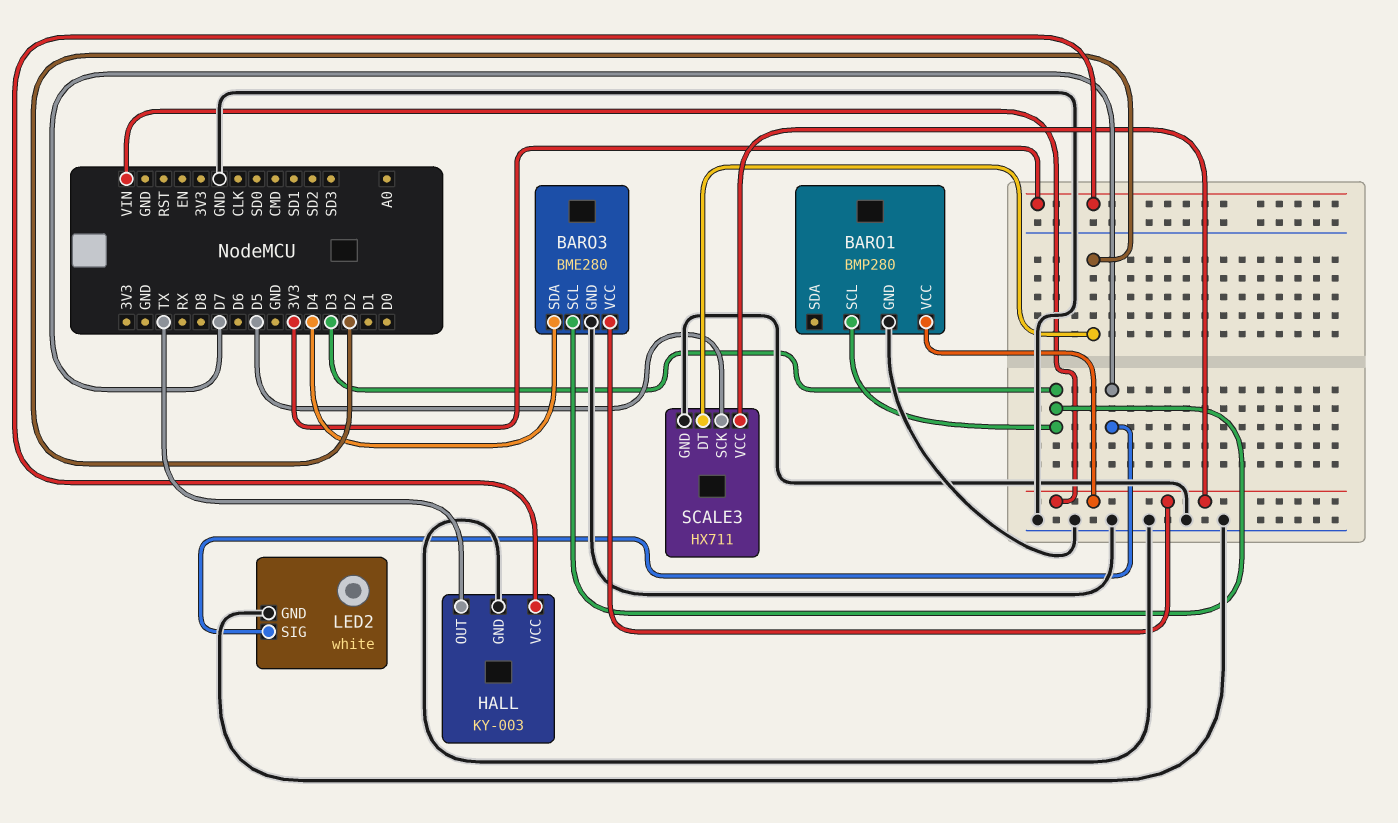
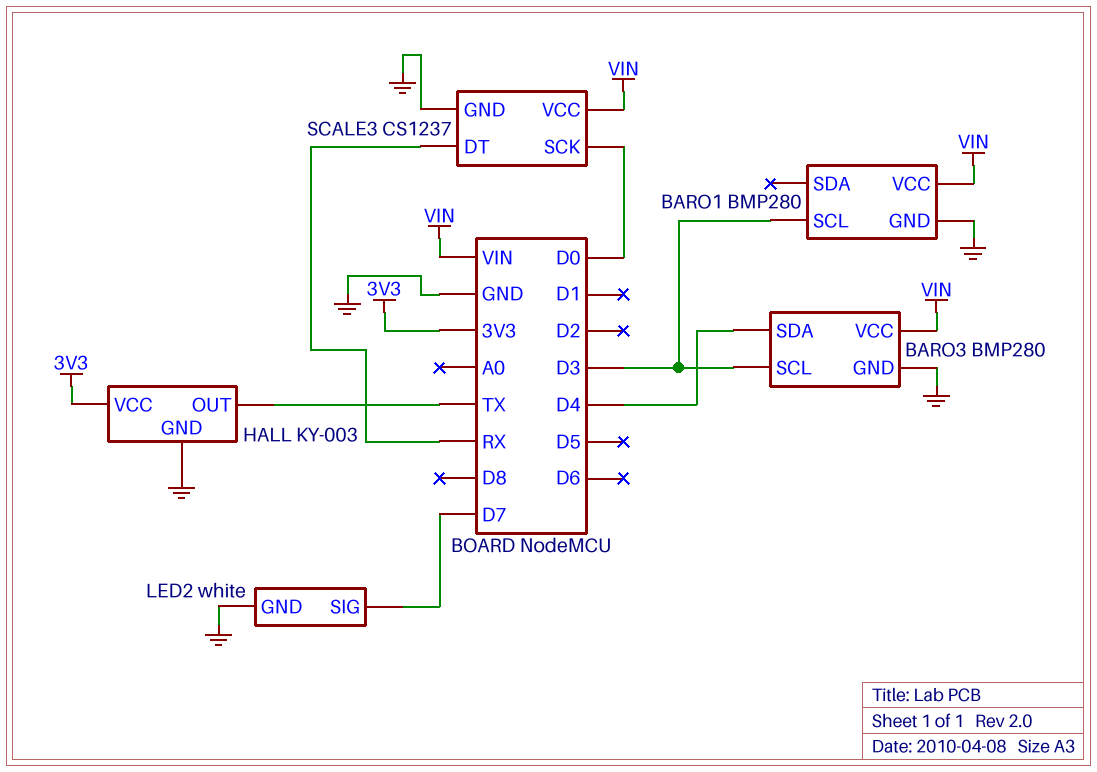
BARO3: BME280 -> BMP280
SCALE3: HX711 -> CS1237
SCALE3 pin DT: D2 -> RX
SCALE3 pin SCK: D5 -> D0

